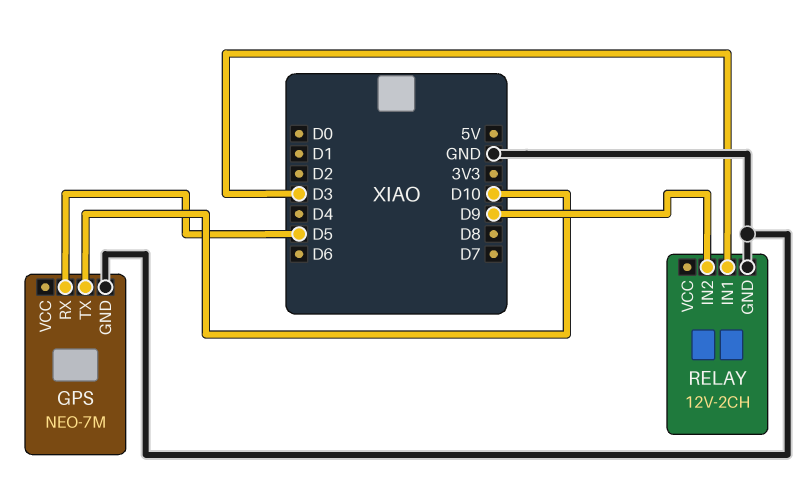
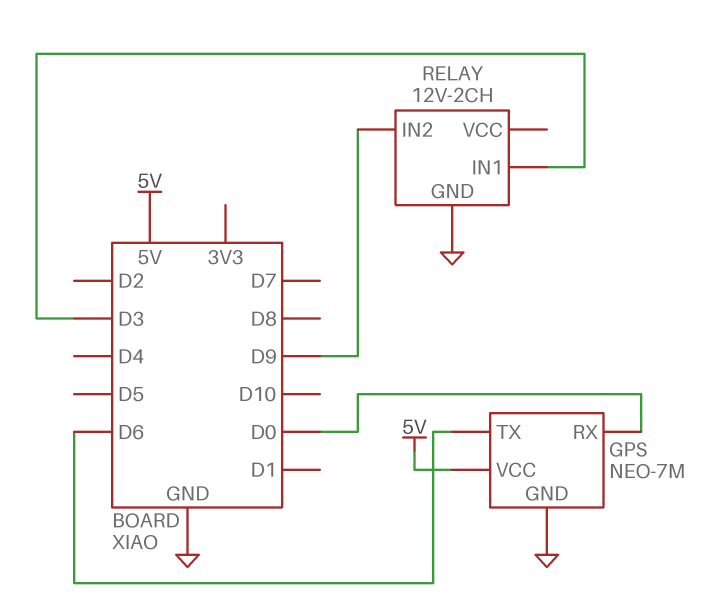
GPS pin RX: D5 -> D0
GPS pin TX: D10 -> D6
GPS pin VCC: none -> 5V

